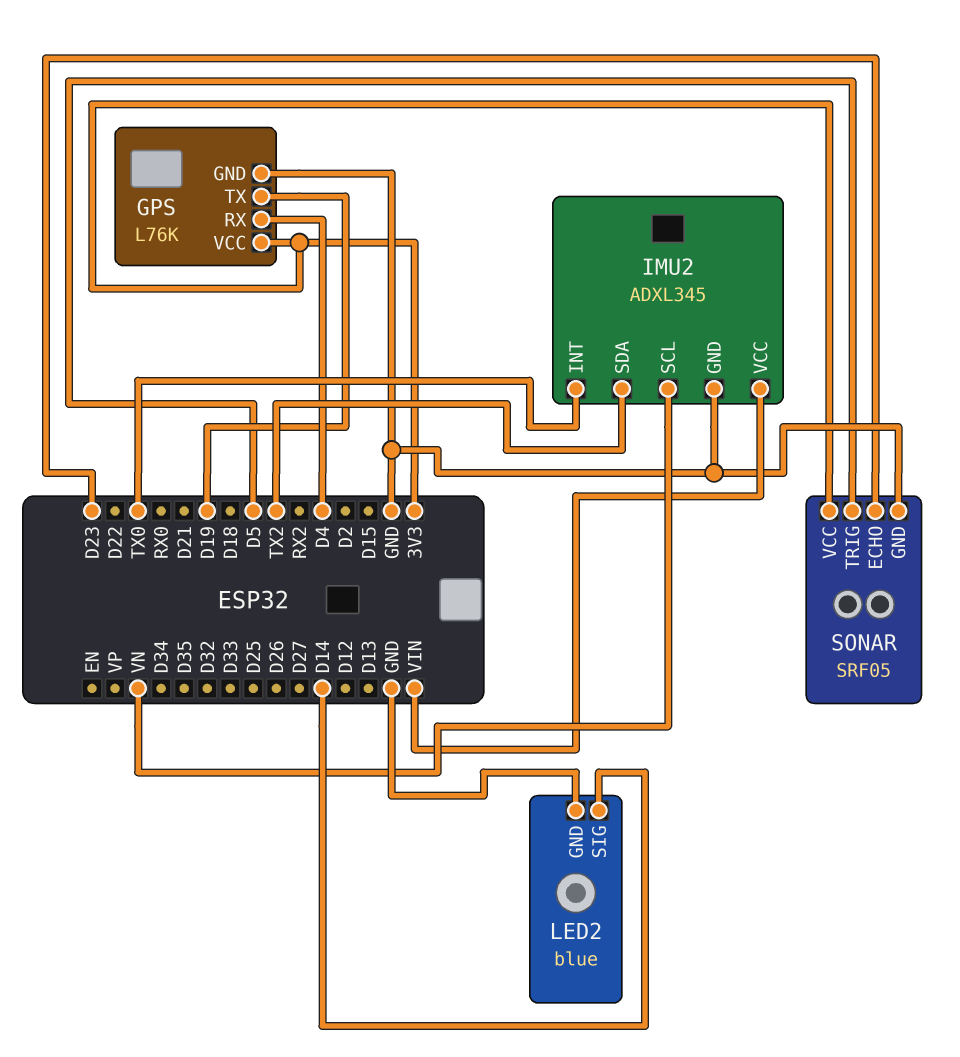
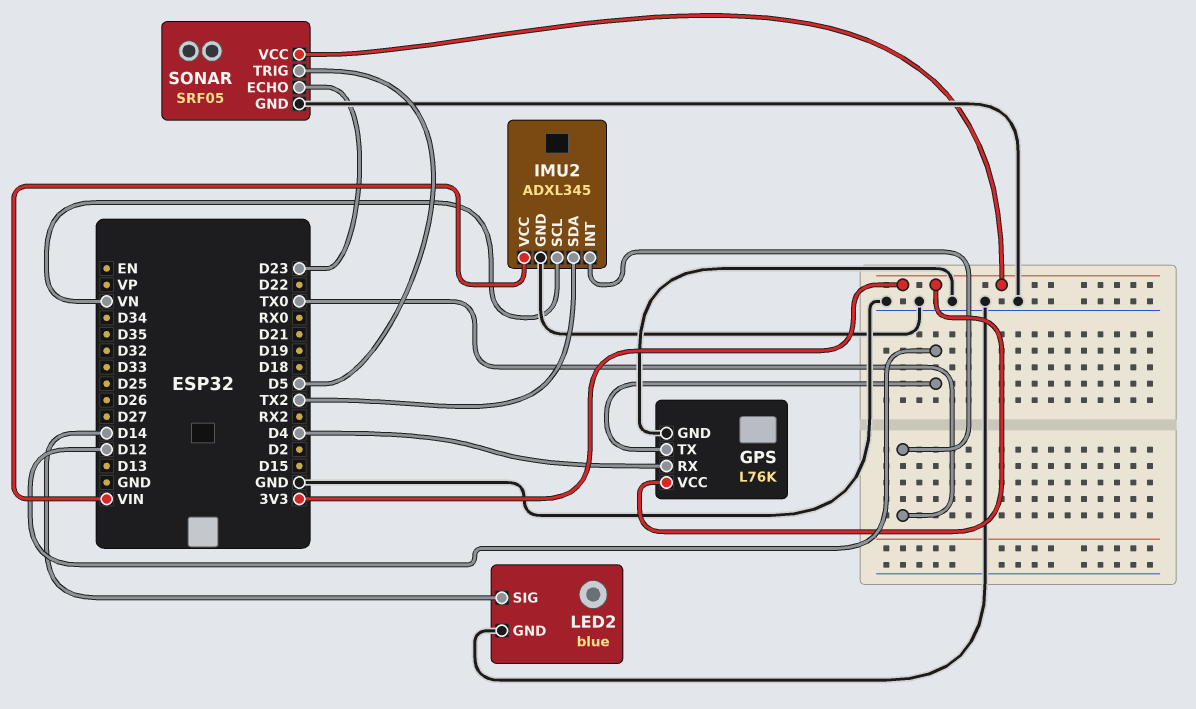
GPS pin TX: D19 -> D12

